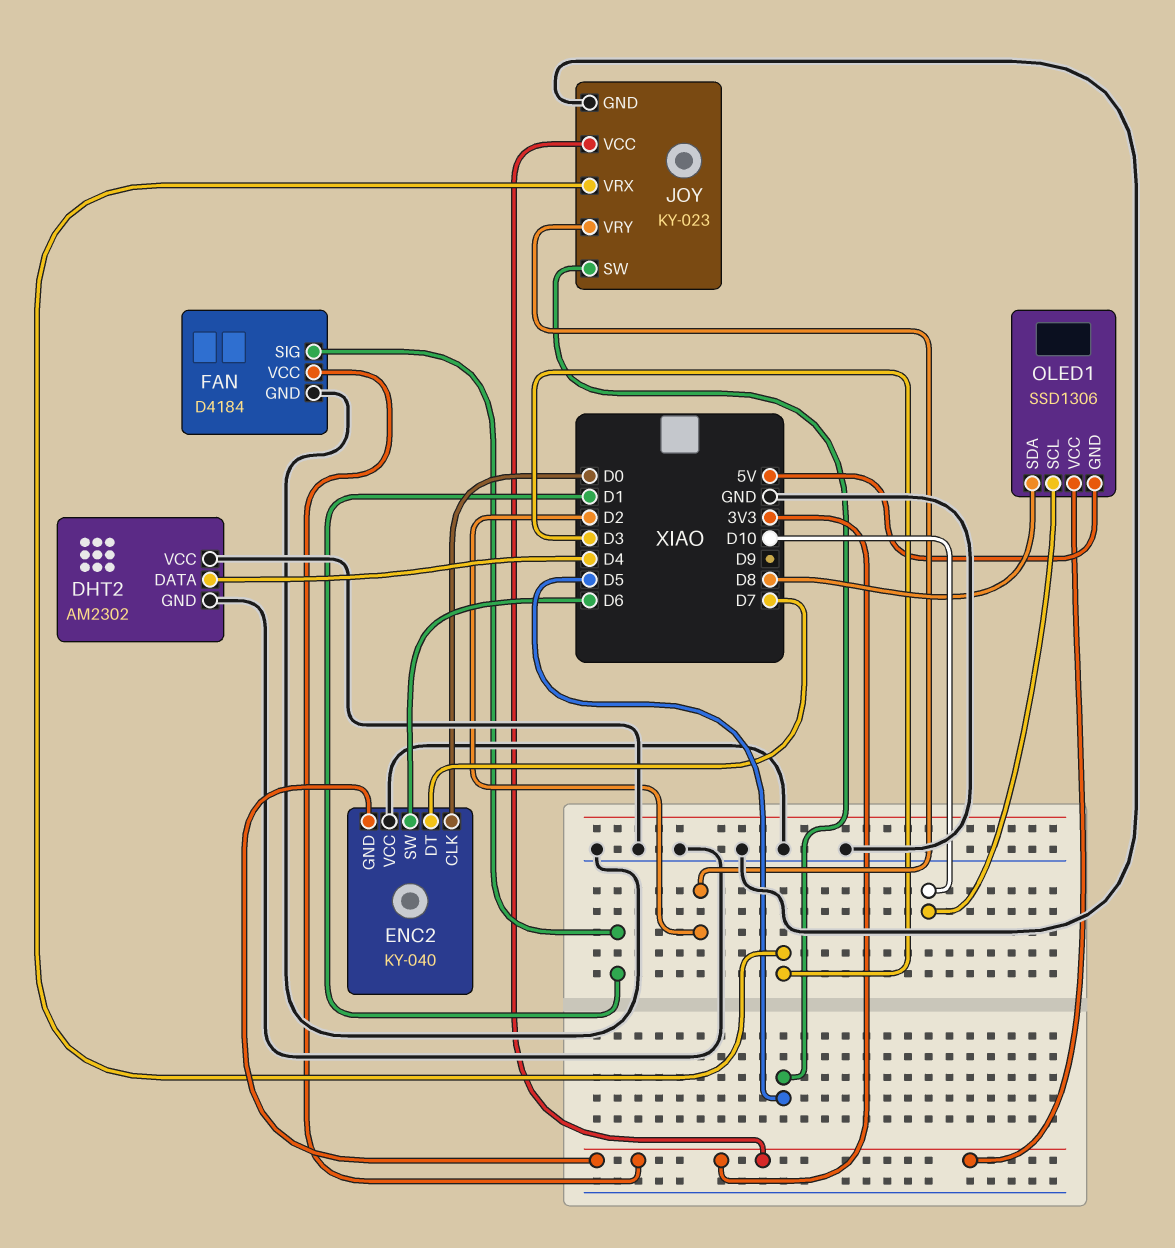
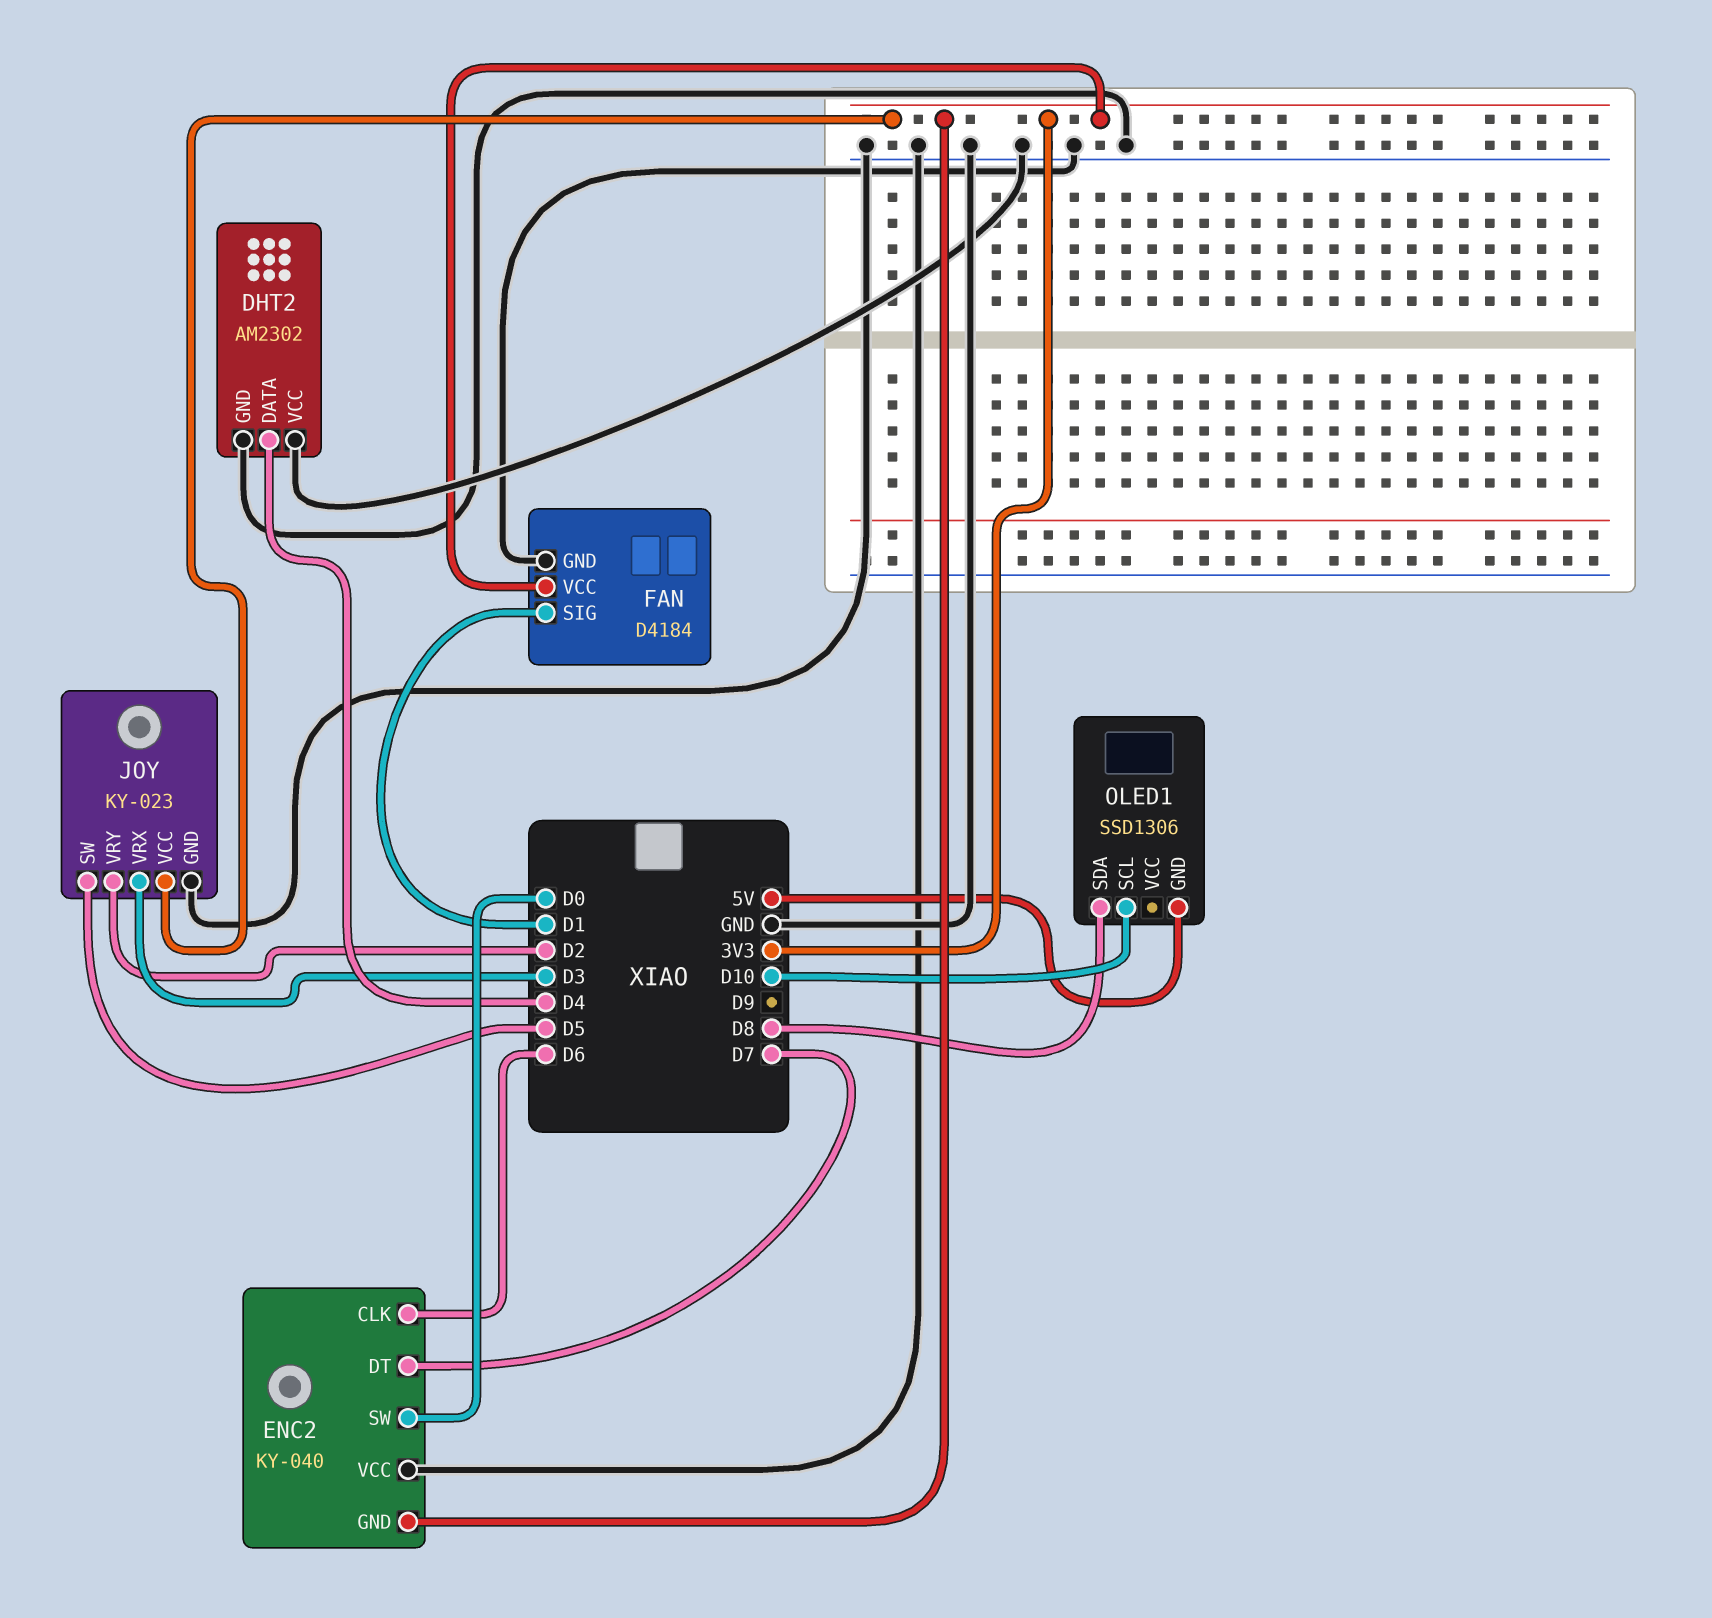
ENC2 pin CLK: D0 -> D6
ENC2 pin SW: D6 -> D0
OLED1 pin VCC: 3V3 -> none

